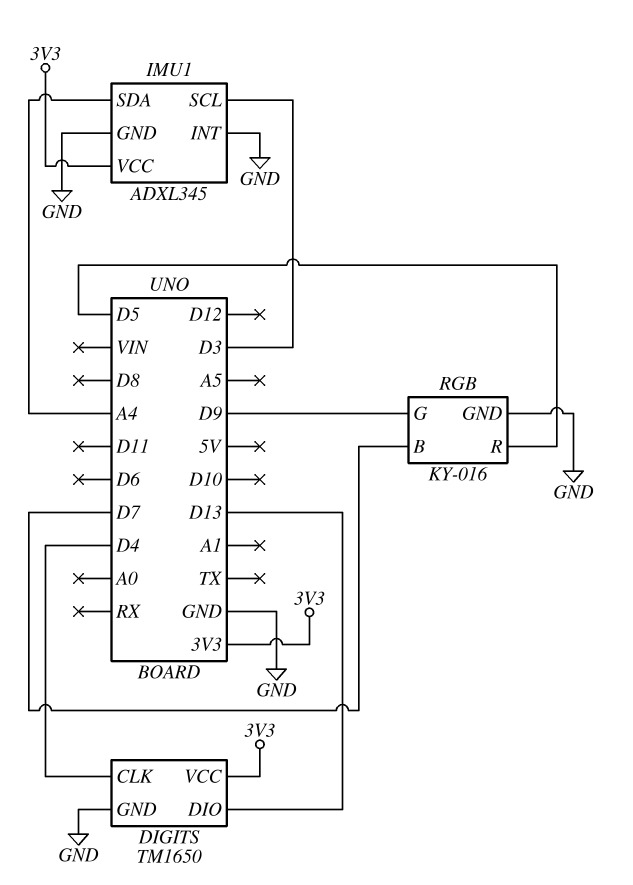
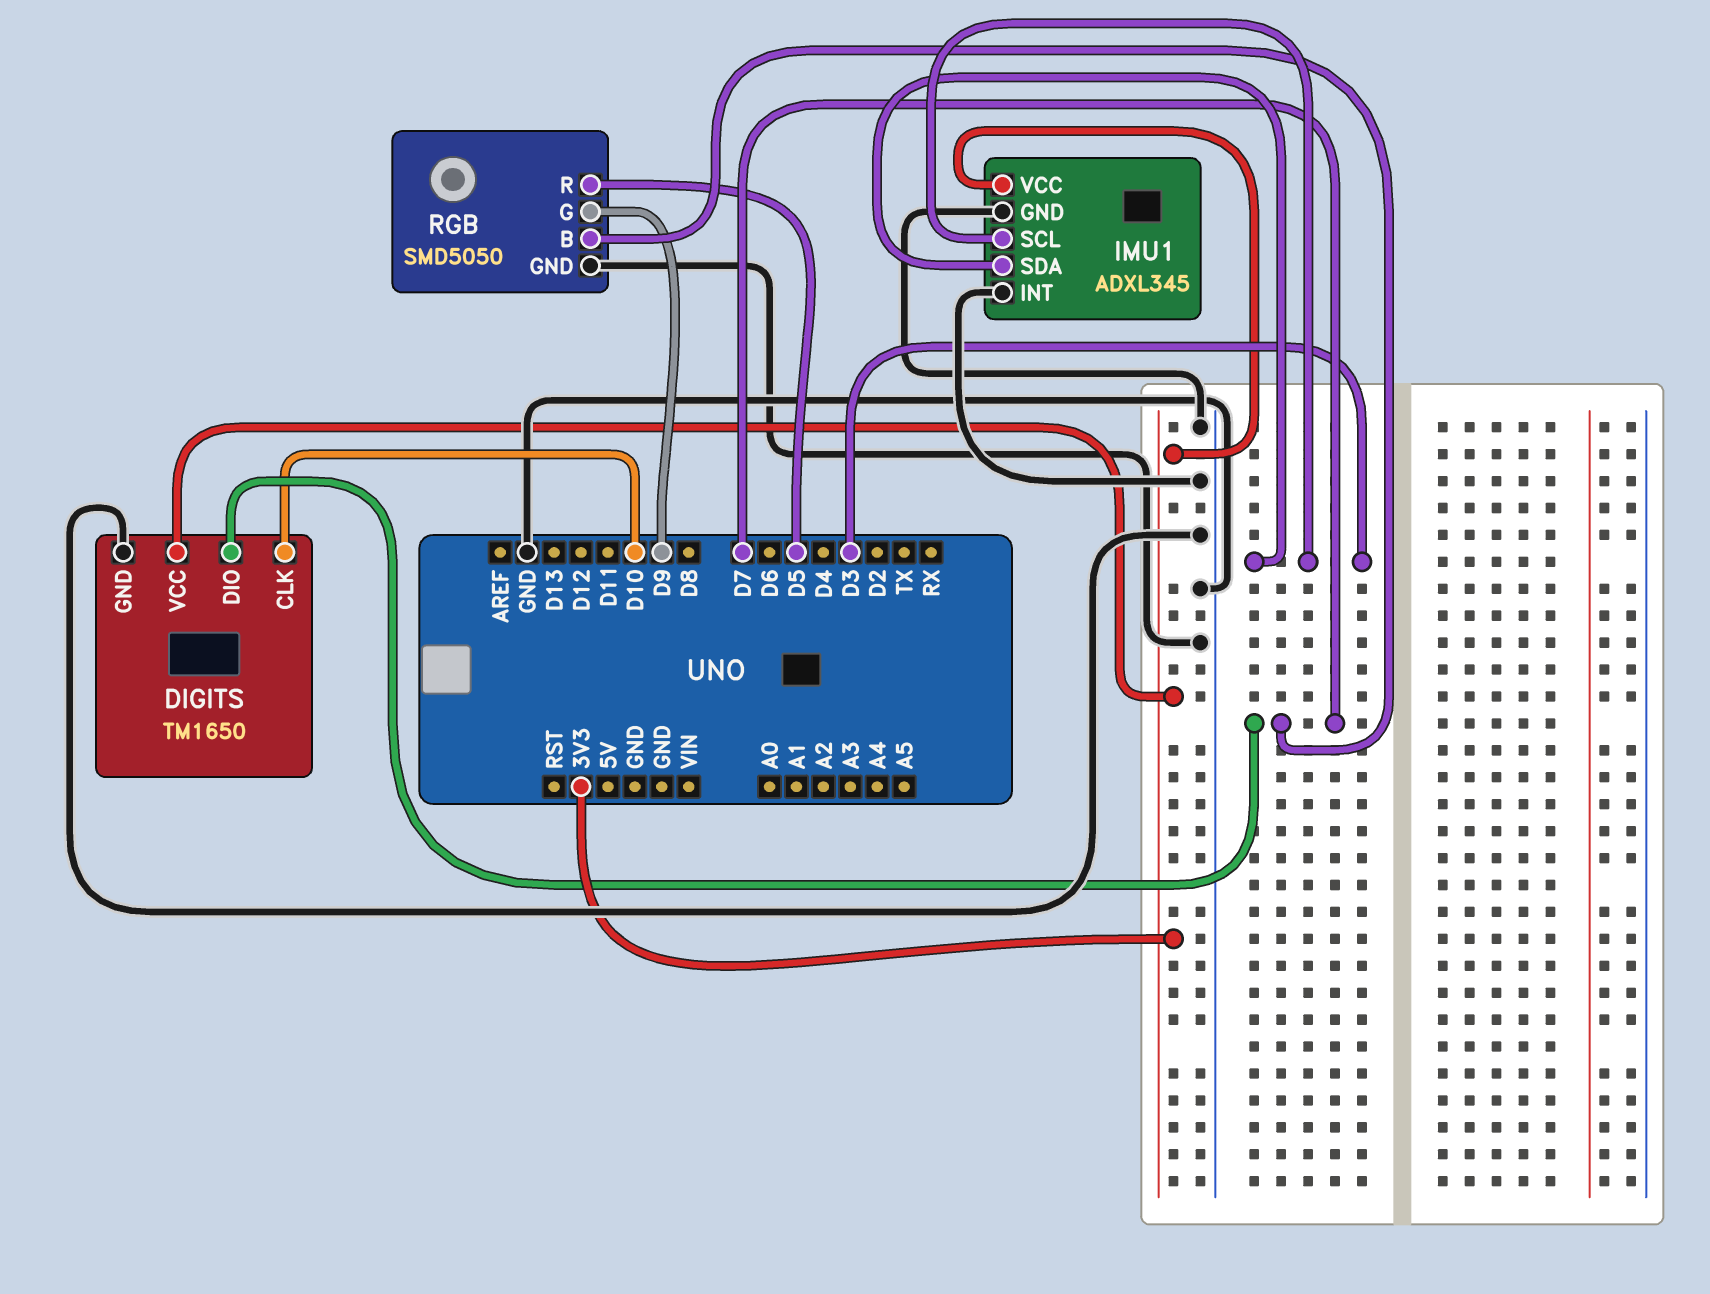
DIGITS pin CLK: D4 -> D10
DIGITS pin DIO: D13 -> D7
IMU1 pin SDA: A4 -> D3
RGB: KY-016 -> SMD5050

